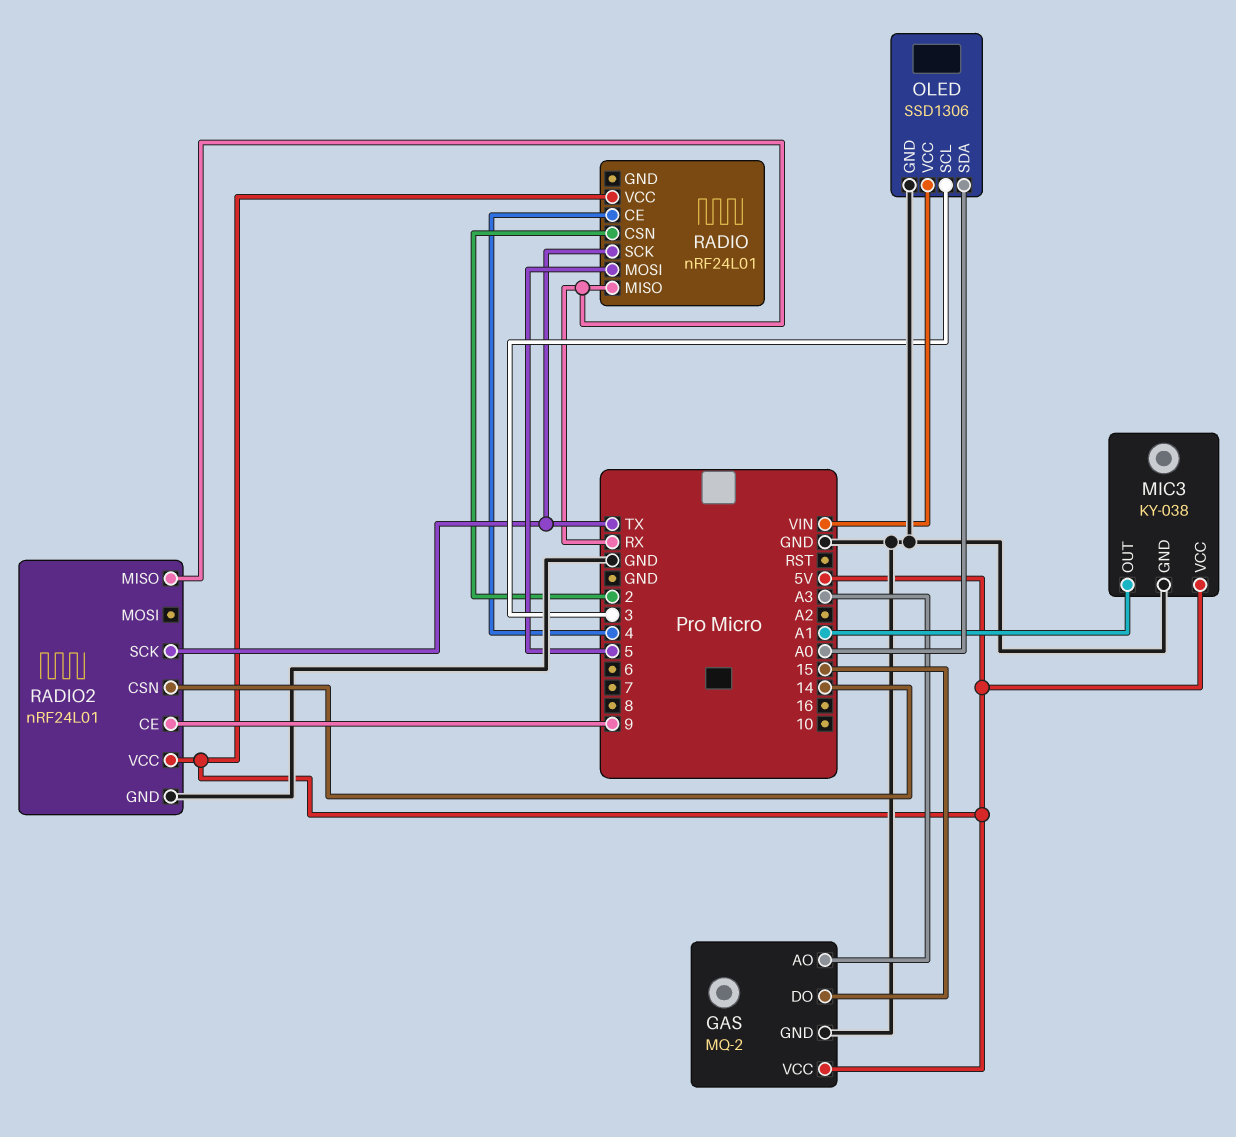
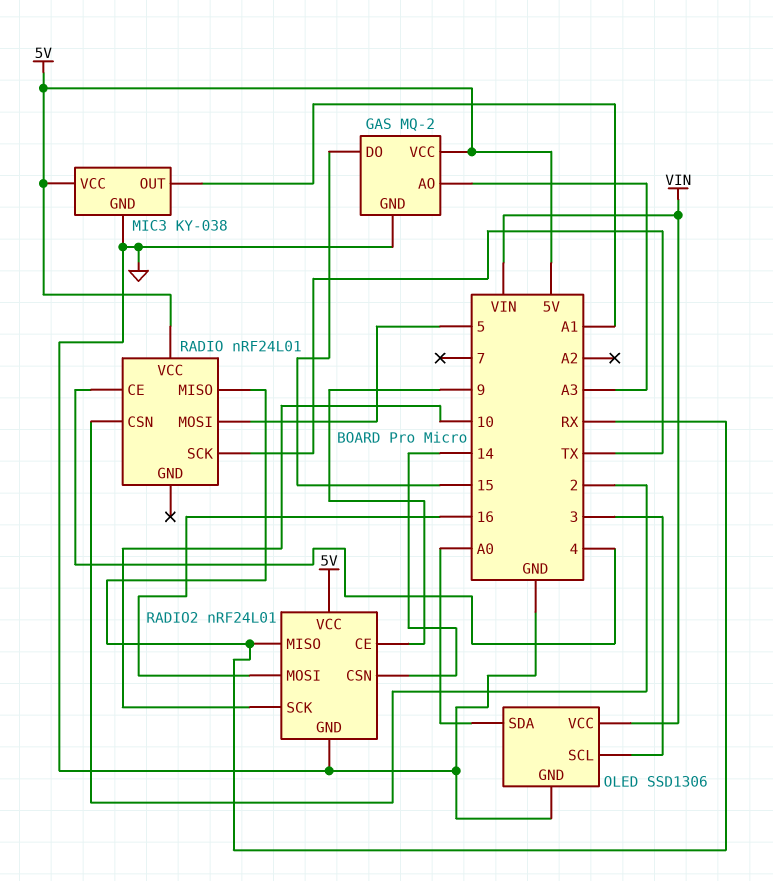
RADIO2 pin MOSI: none -> 16
RADIO2 pin SCK: TX -> 10

